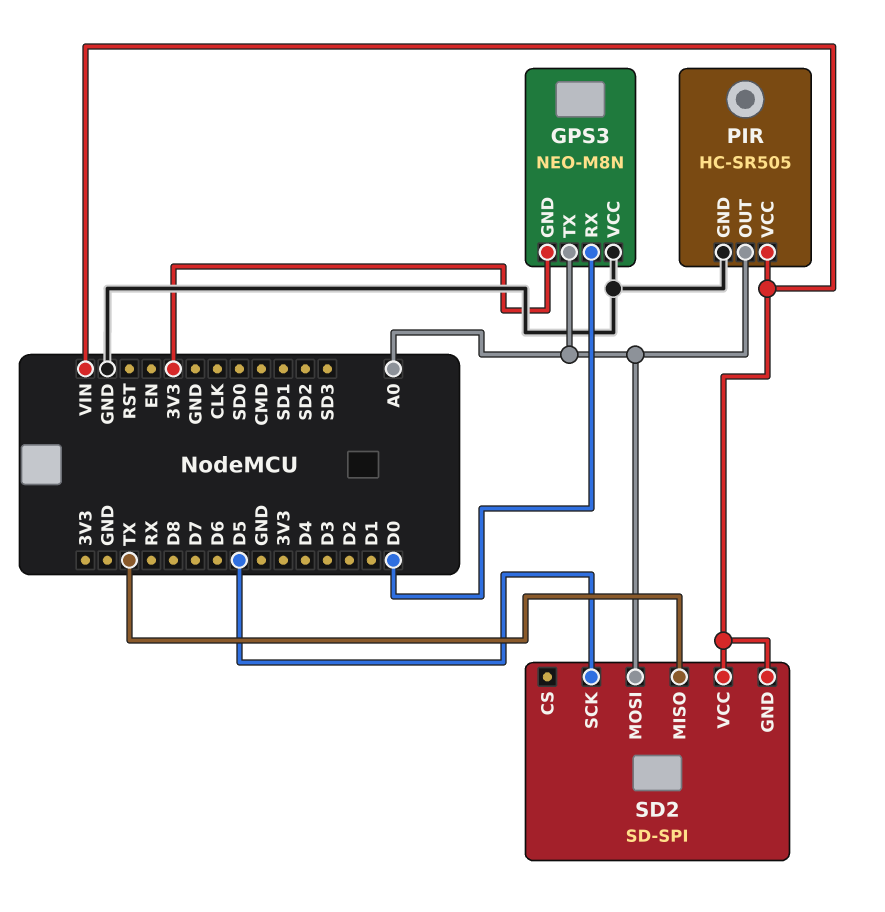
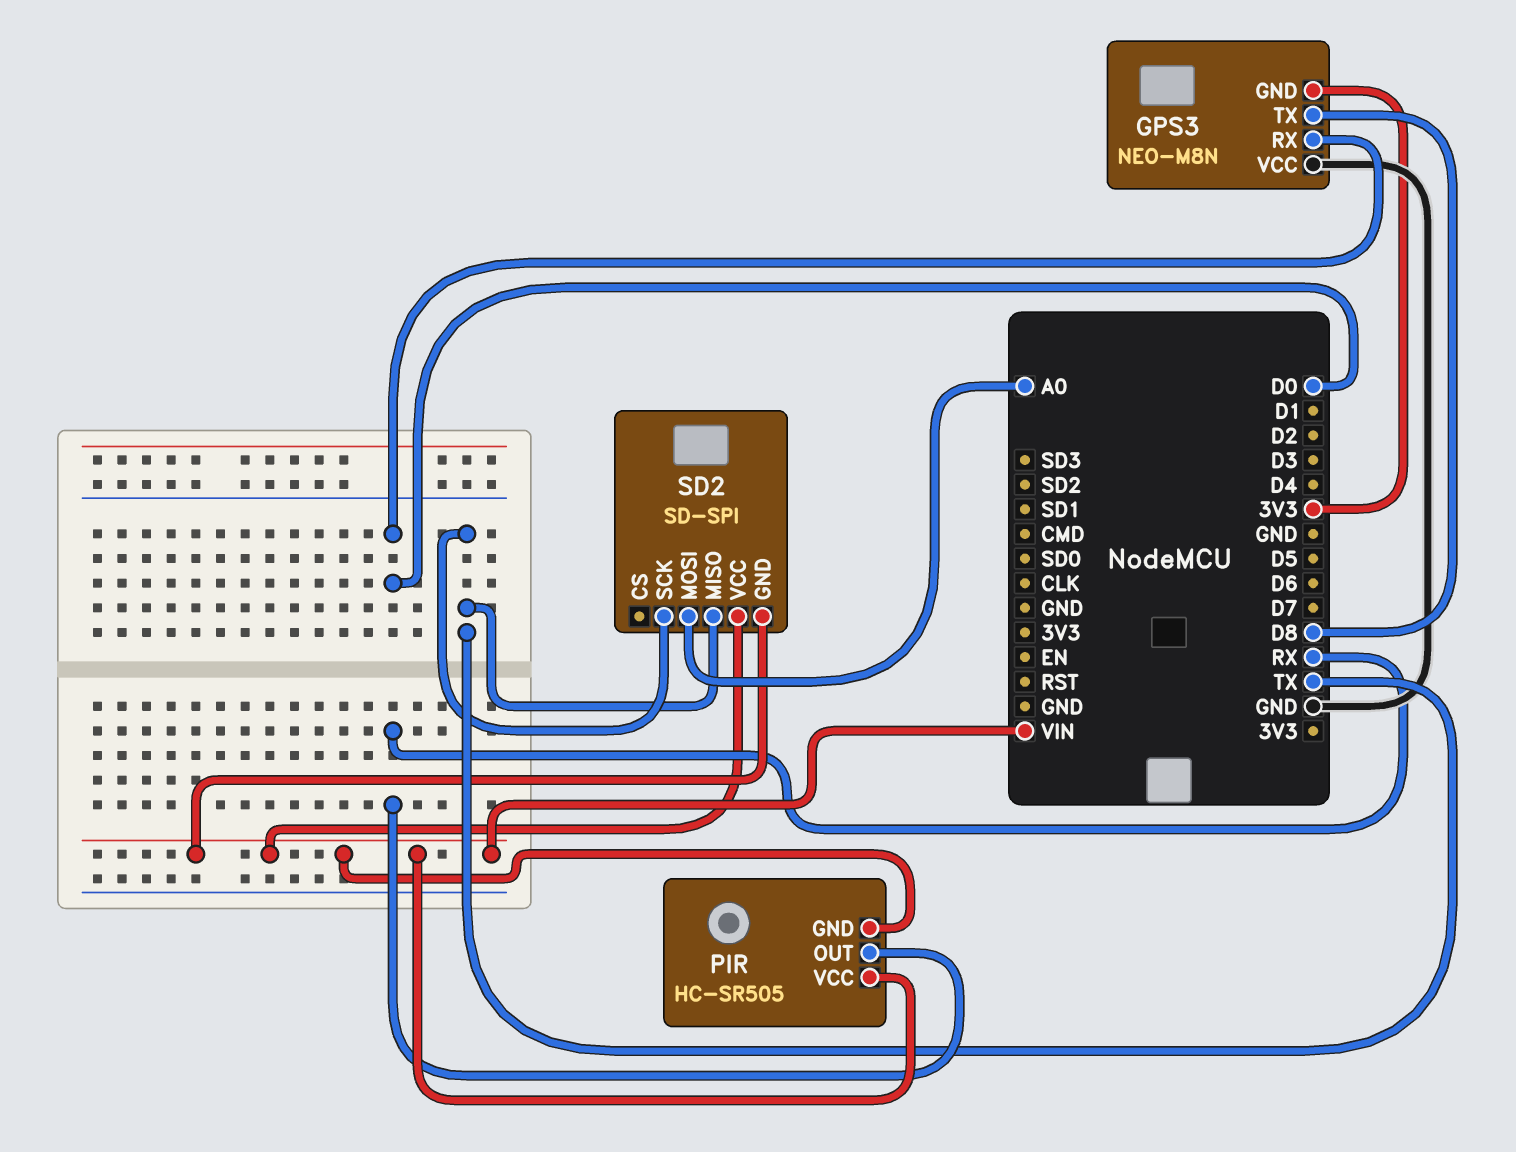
GPS3 pin TX: A0 -> D8
PIR pin GND: GND -> VIN
PIR pin OUT: A0 -> RX
SD2 pin SCK: D5 -> TX

